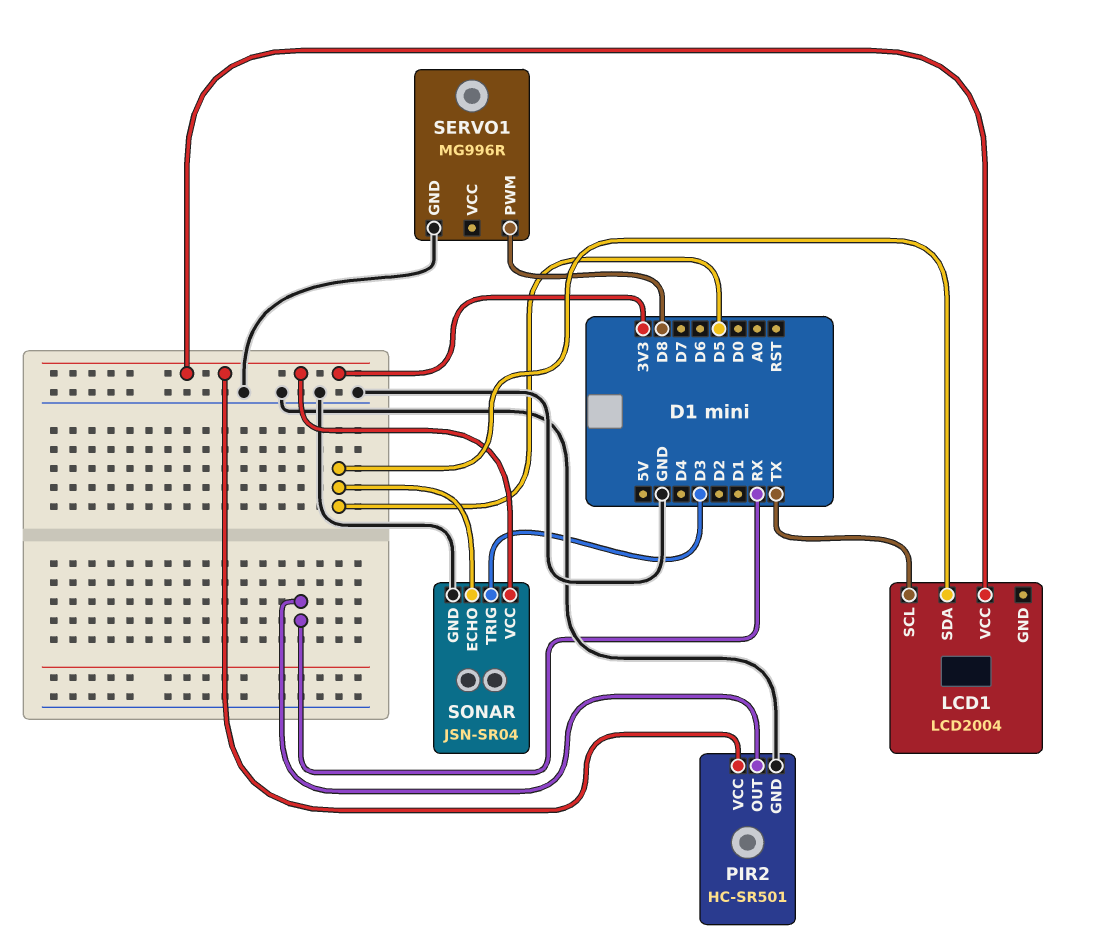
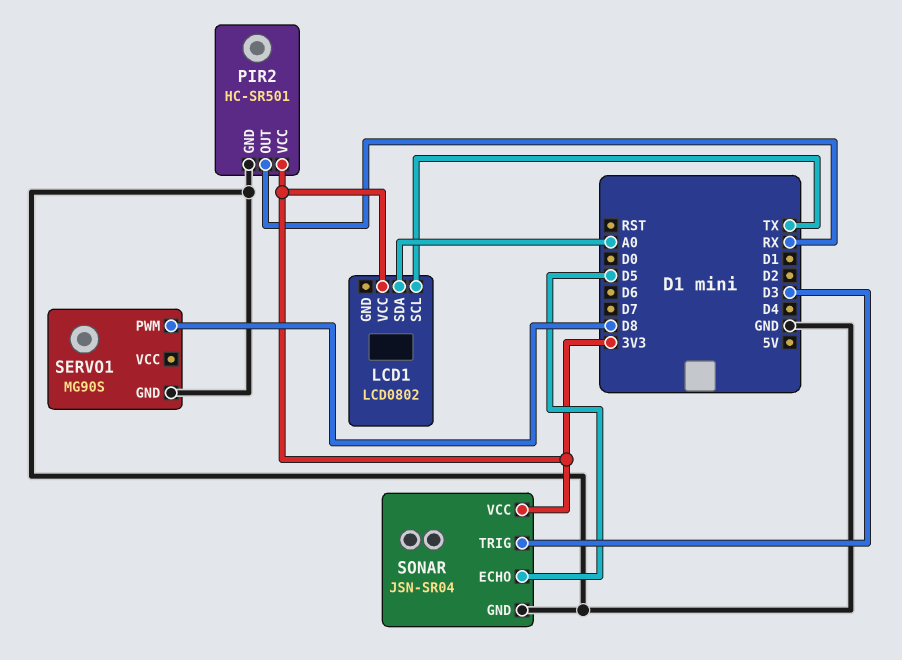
LCD1: LCD2004 -> LCD0802
LCD1 pin SDA: D5 -> A0
SERVO1: MG996R -> MG90S

